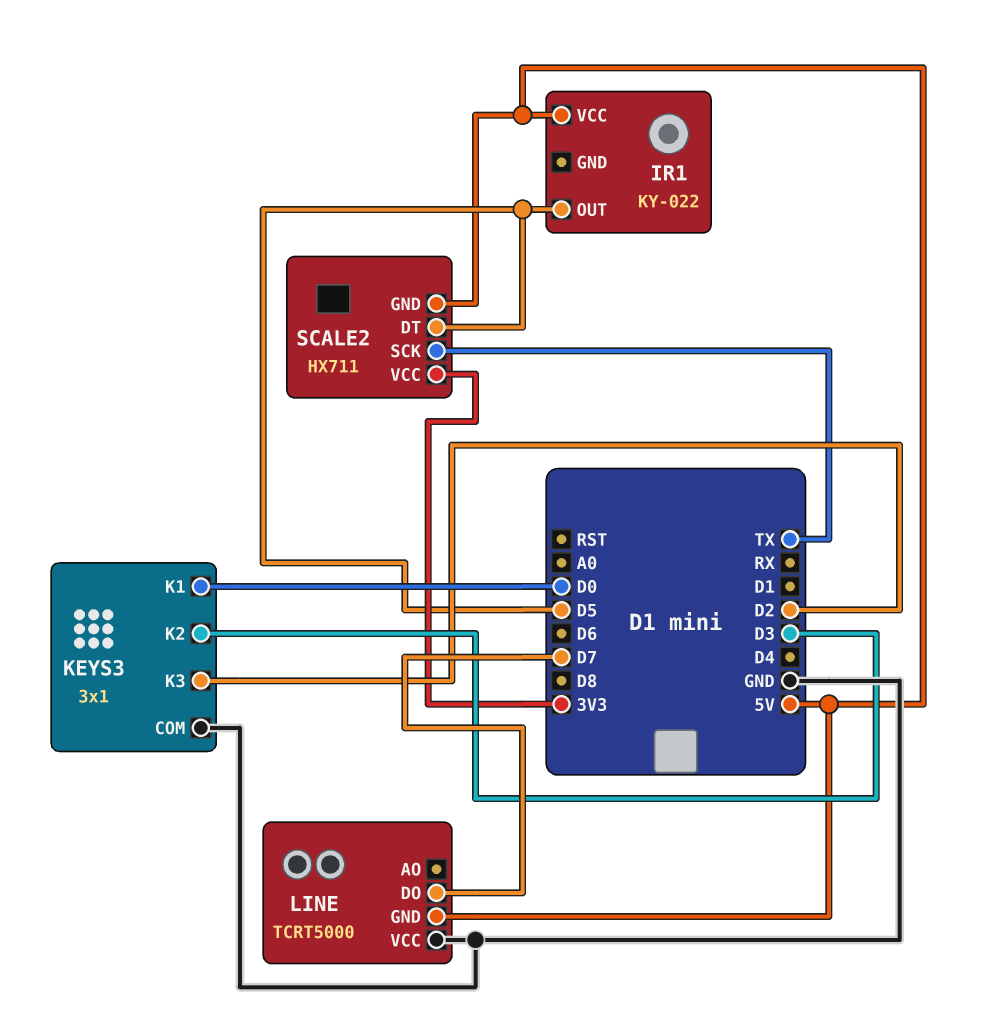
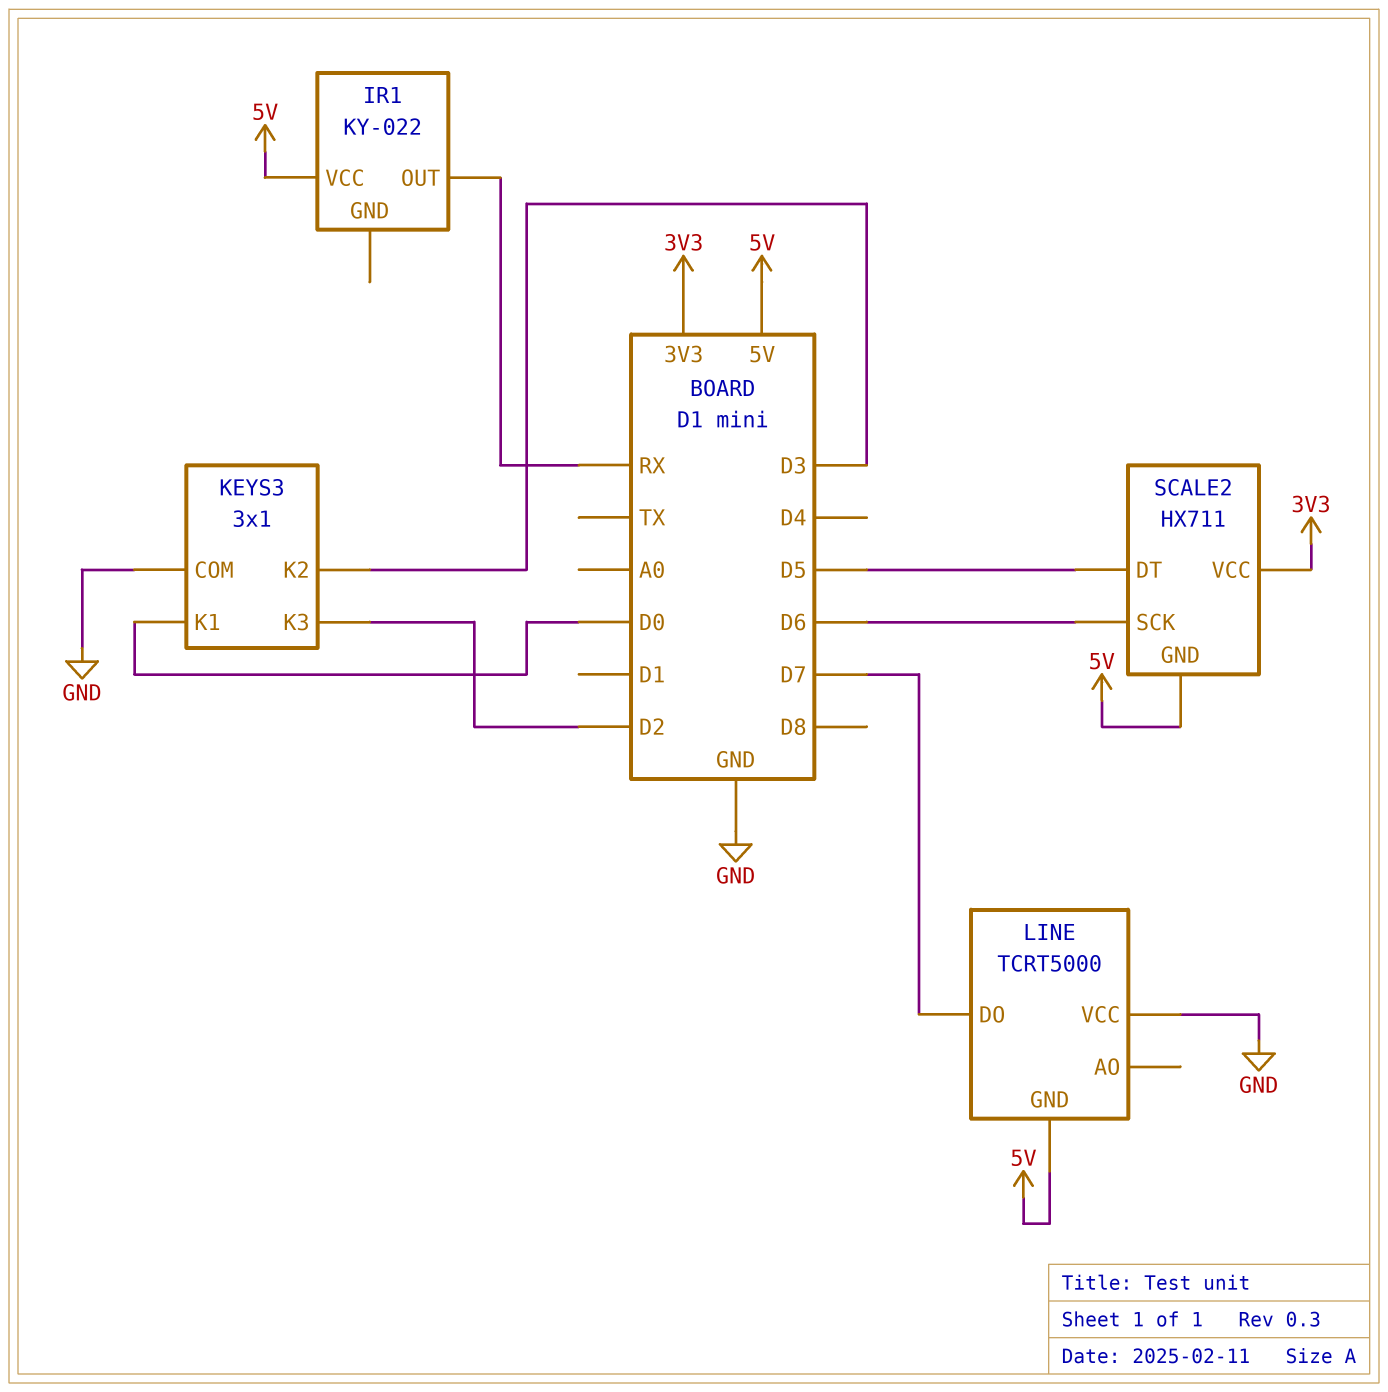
IR1 pin OUT: D5 -> RX
SCALE2 pin SCK: TX -> D6

